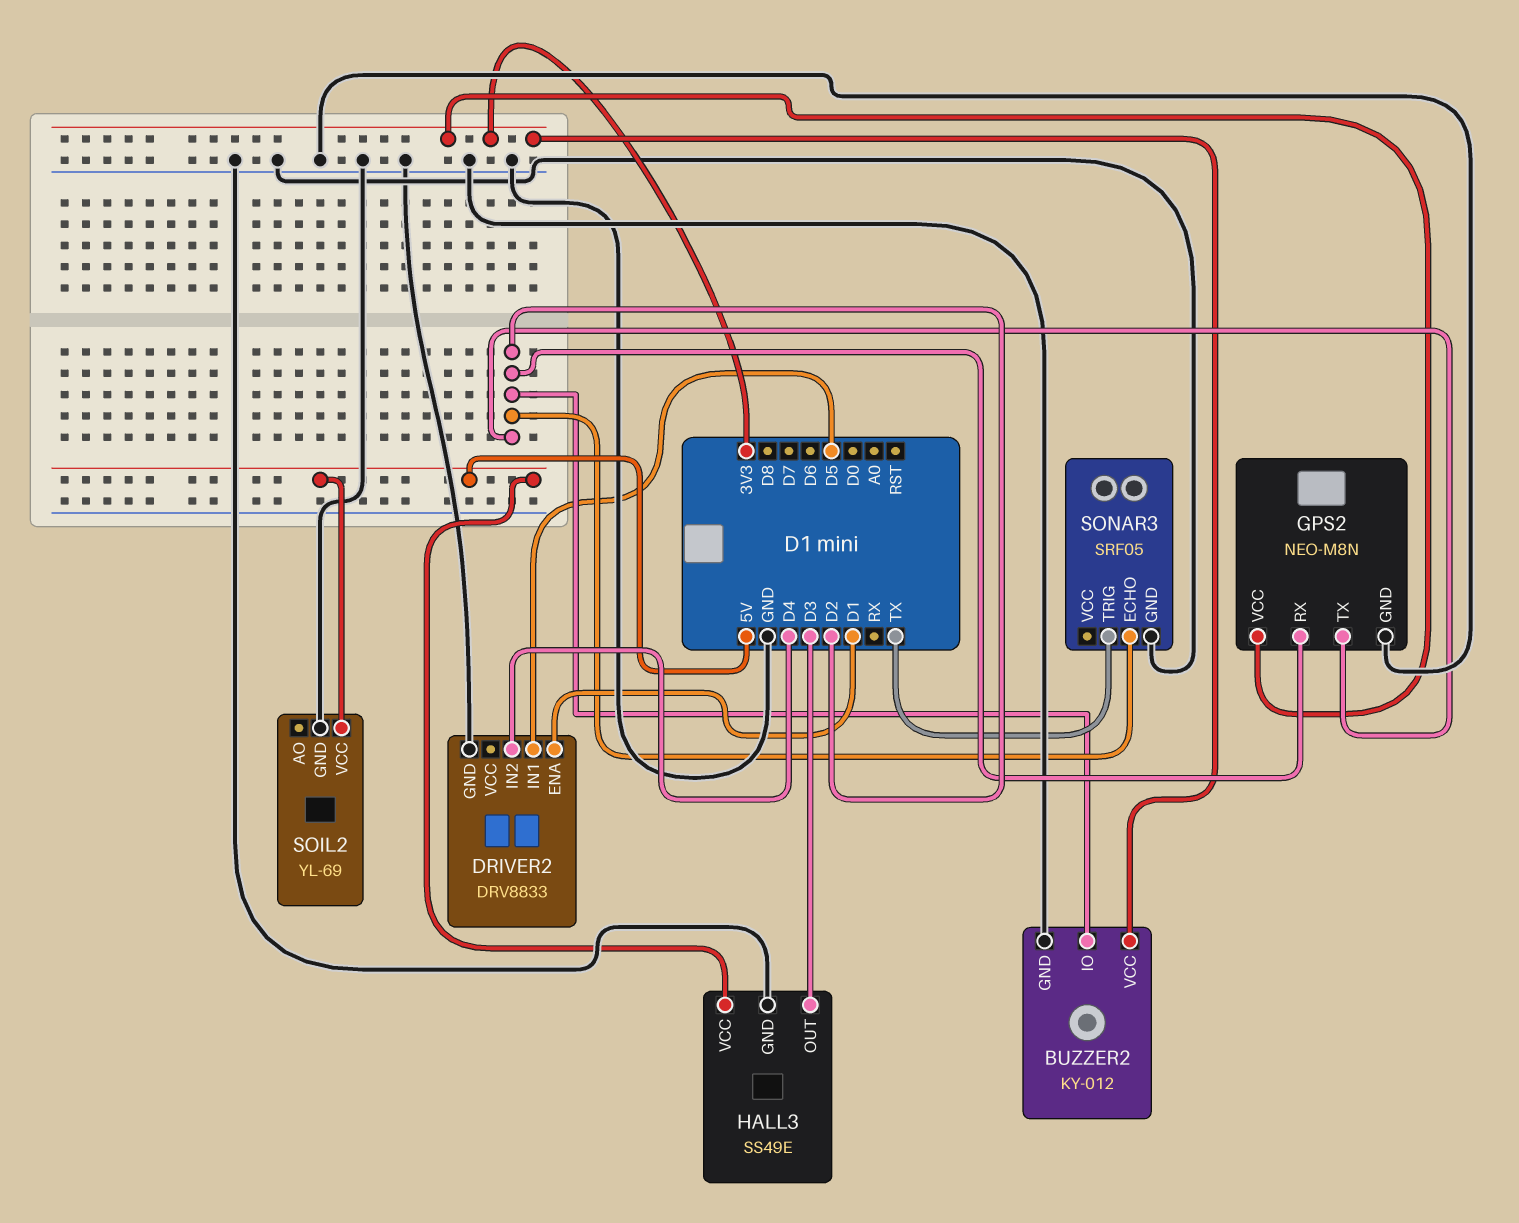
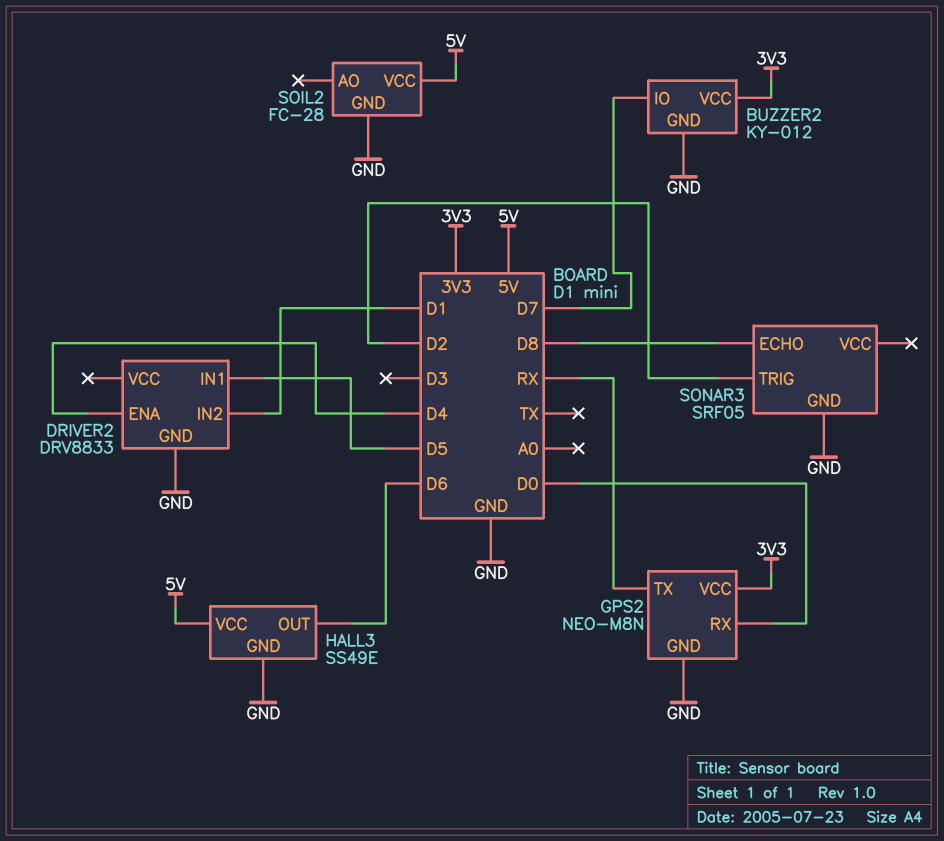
BUZZER2 pin IO: D2 -> D7
DRIVER2 pin ENA: D1 -> D4
DRIVER2 pin IN2: D4 -> D1
GPS2 pin RX: D2 -> D0
GPS2 pin TX: D2 -> RX
HALL3 pin OUT: D3 -> D6
SOIL2: YL-69 -> FC-28
SONAR3 pin ECHO: D2 -> D8
SONAR3 pin TRIG: TX -> D2

